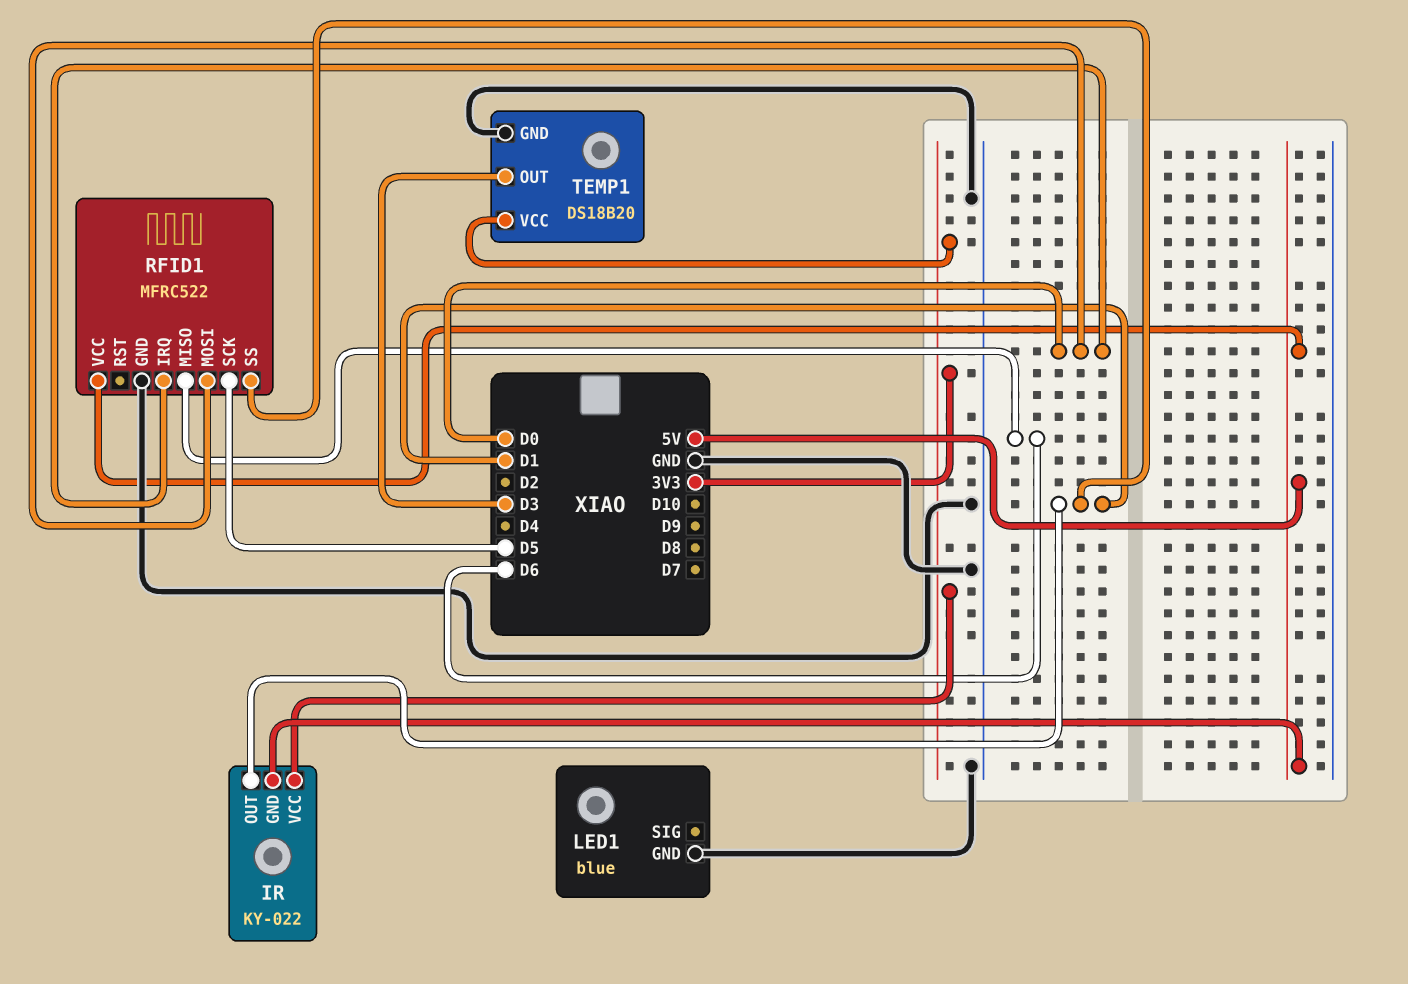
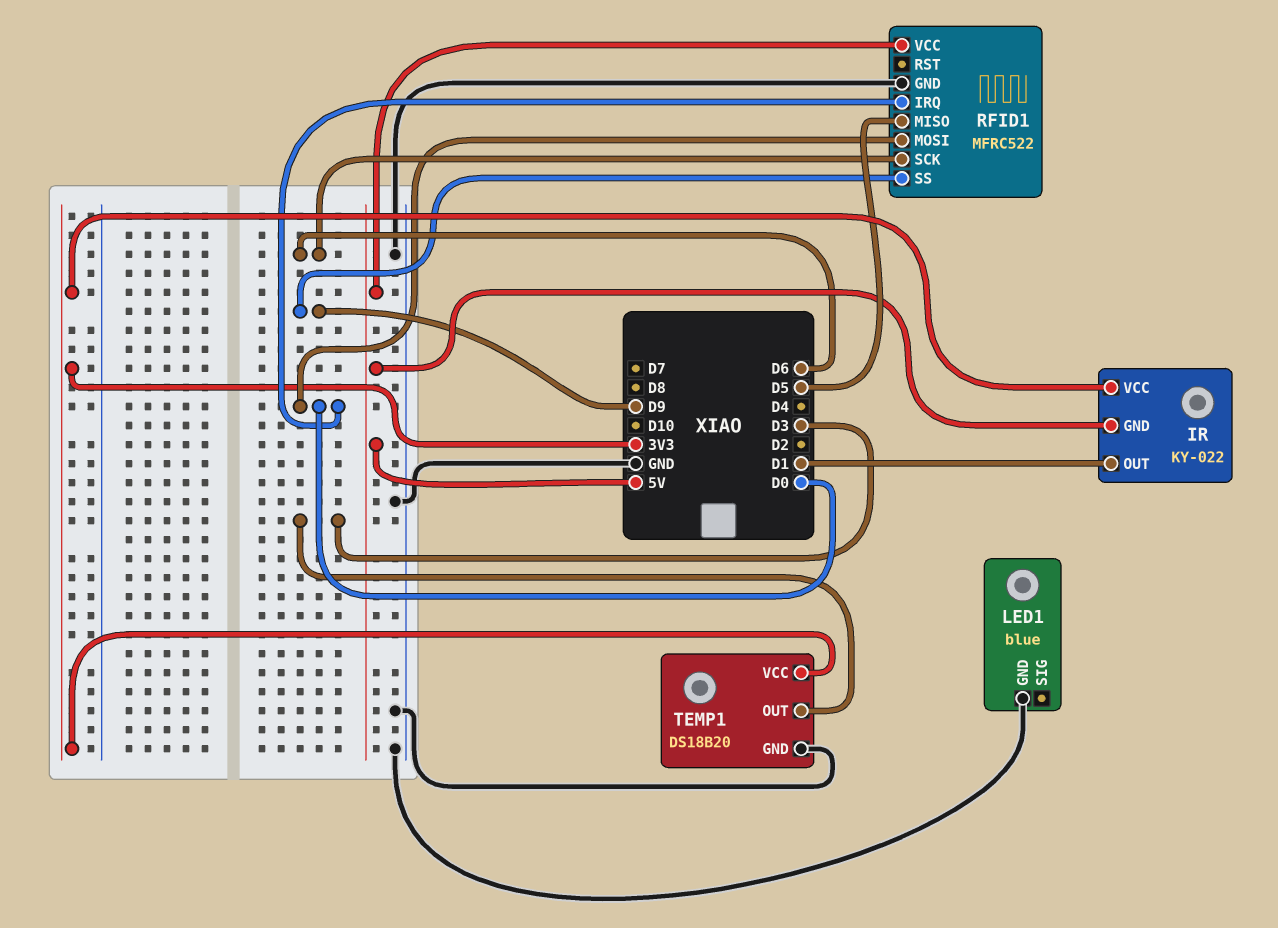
RFID1 pin MISO: D6 -> D5
RFID1 pin SCK: D5 -> D6
RFID1 pin SS: D1 -> D9

